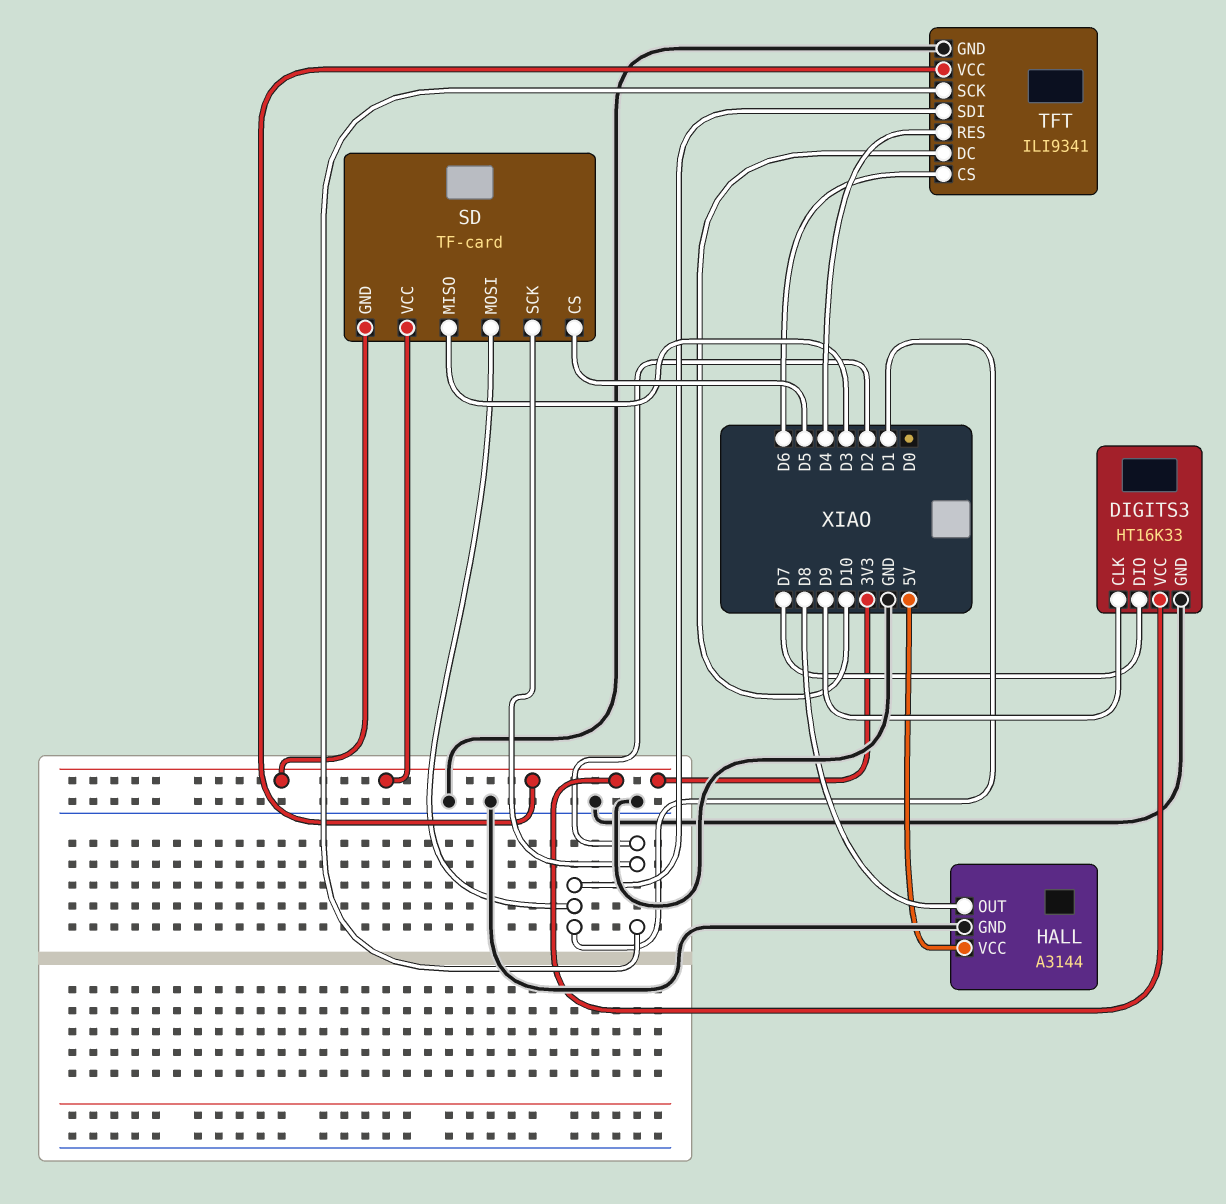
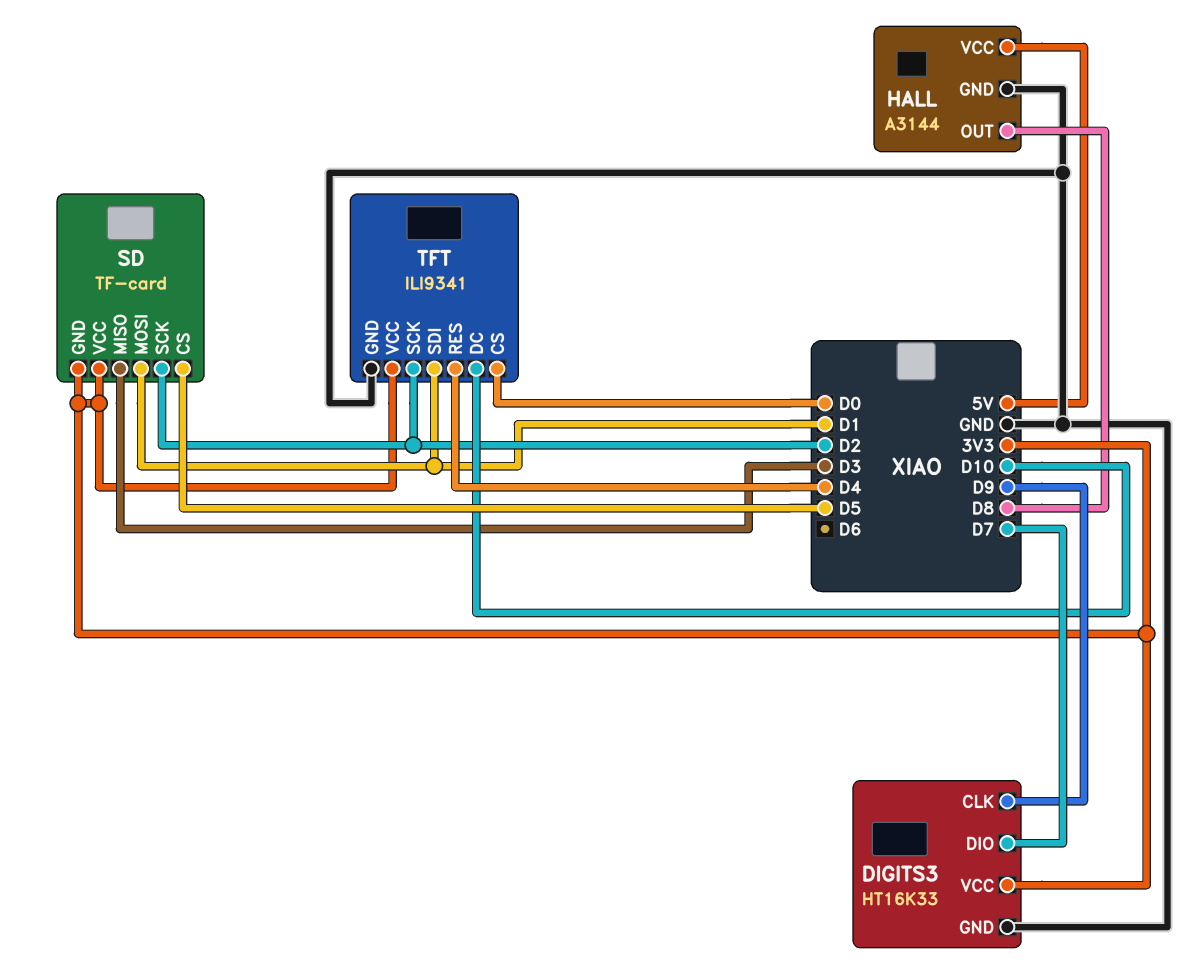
TFT pin CS: D6 -> D0

